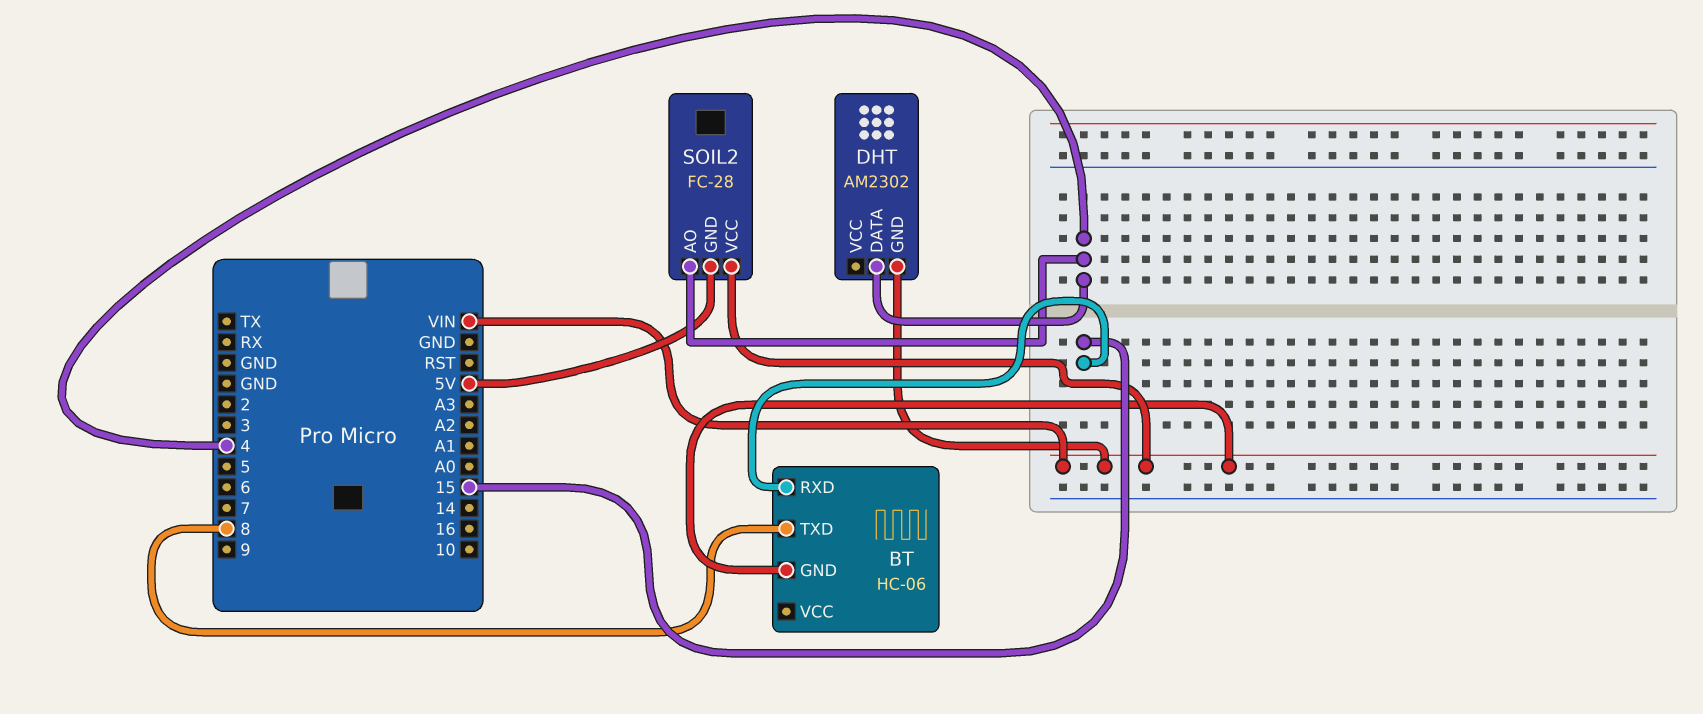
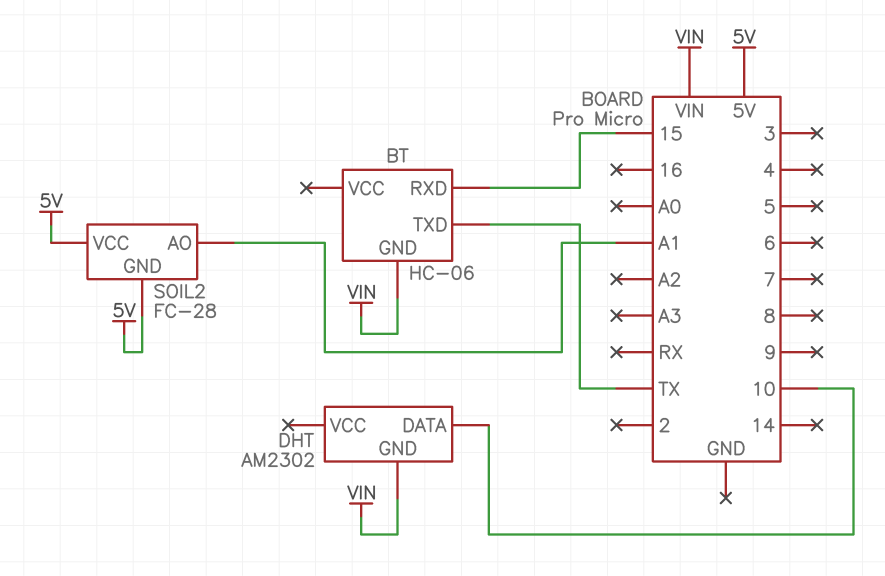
BT pin TXD: 8 -> TX
DHT pin DATA: 4 -> 10
SOIL2 pin AO: 4 -> A1
SOIL2 pin VCC: VIN -> 5V

